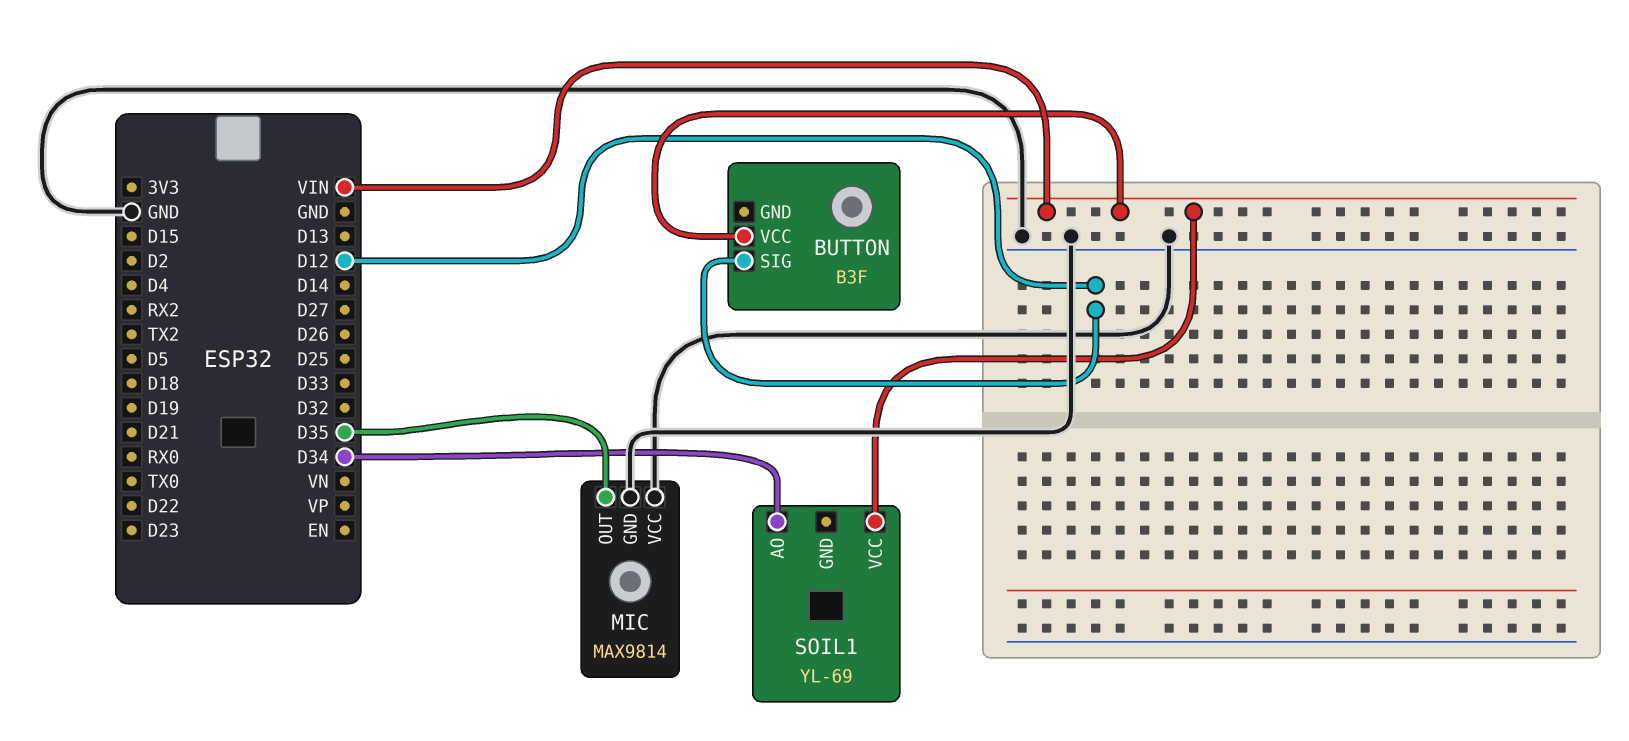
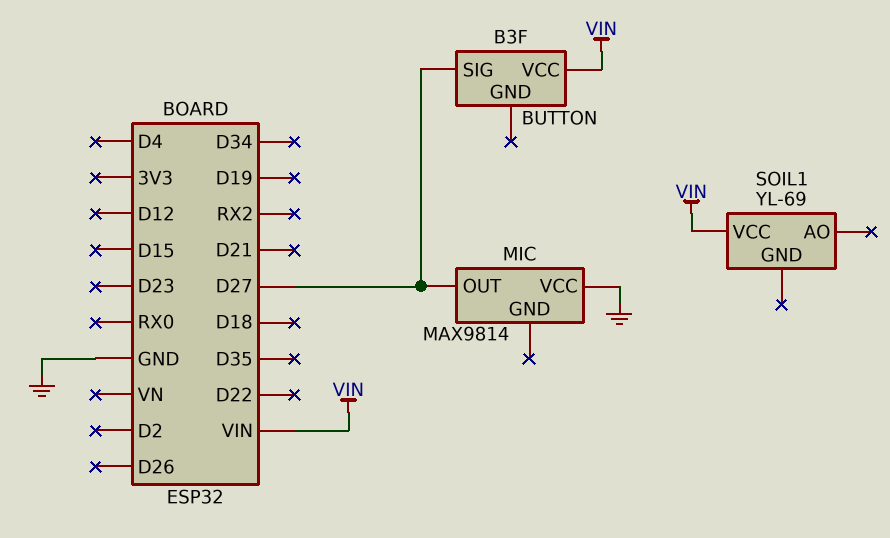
BUTTON pin SIG: D12 -> D27
MIC pin GND: GND -> none
MIC pin OUT: D35 -> D27
SOIL1 pin AO: D34 -> none

